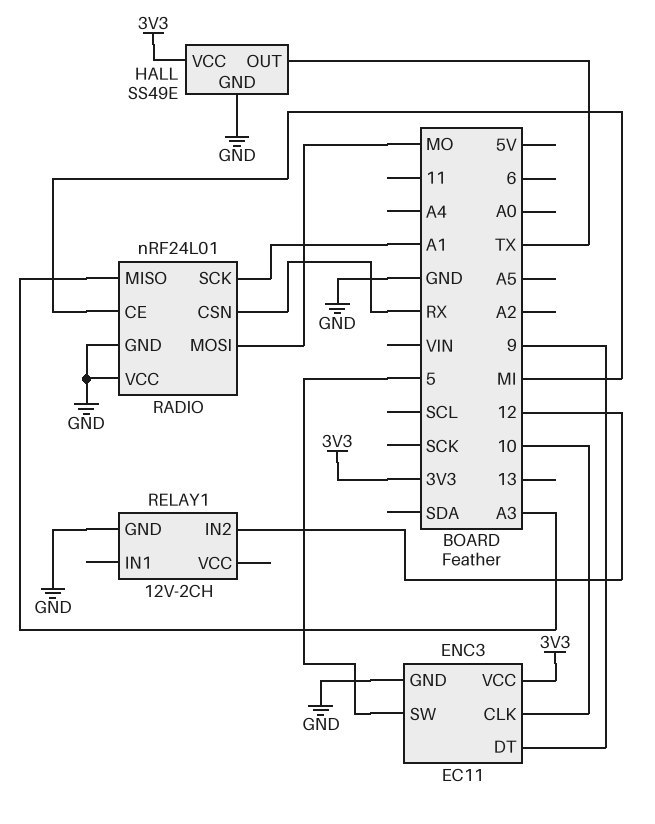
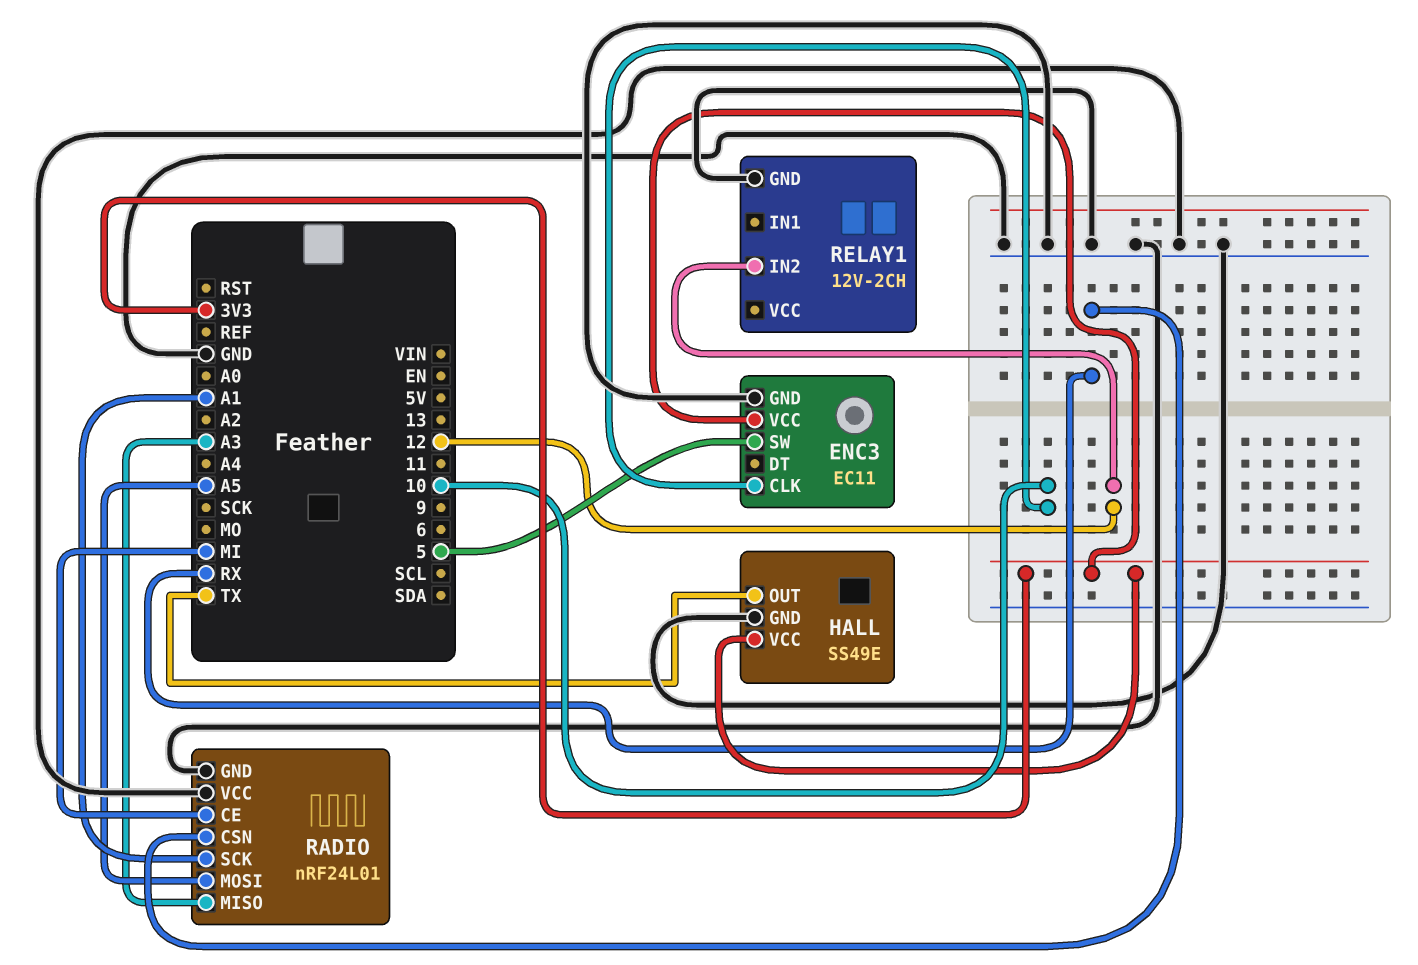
ENC3 pin DT: 9 -> none
RADIO pin MOSI: MO -> A5

